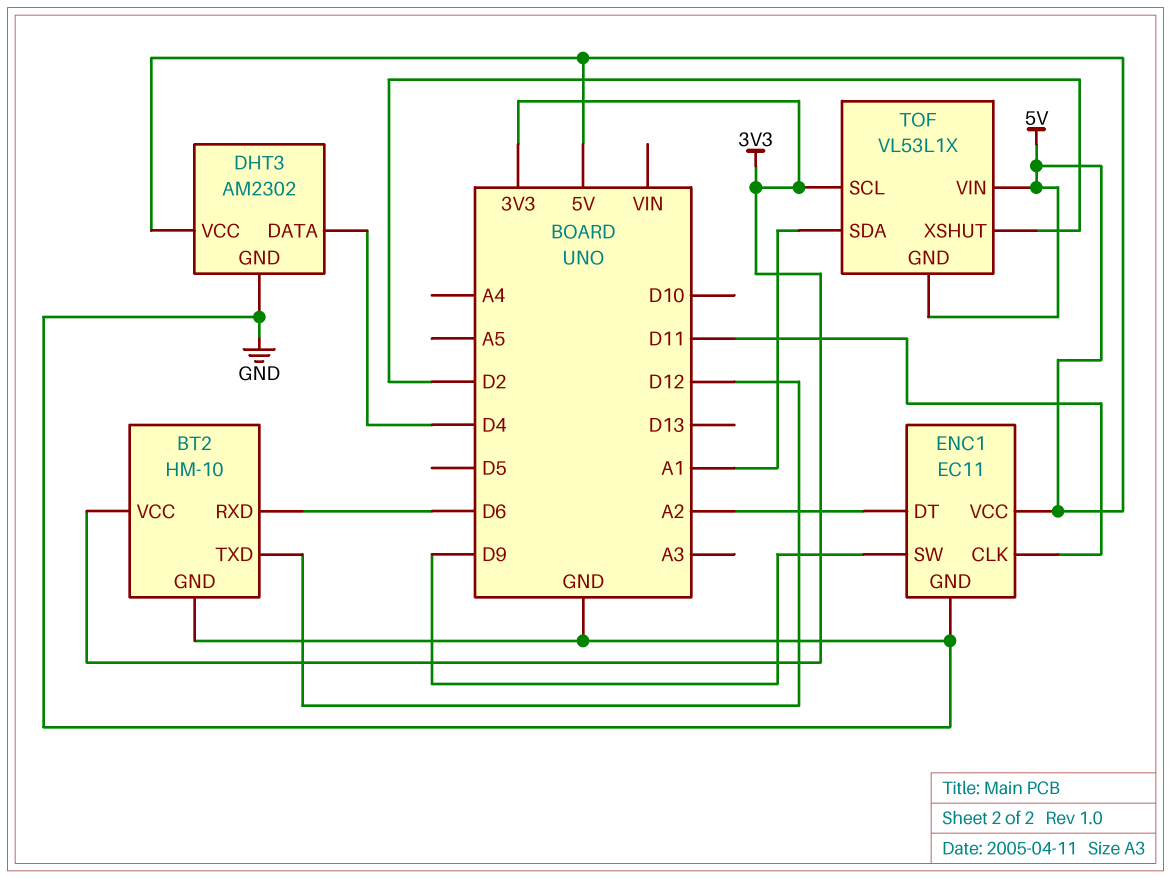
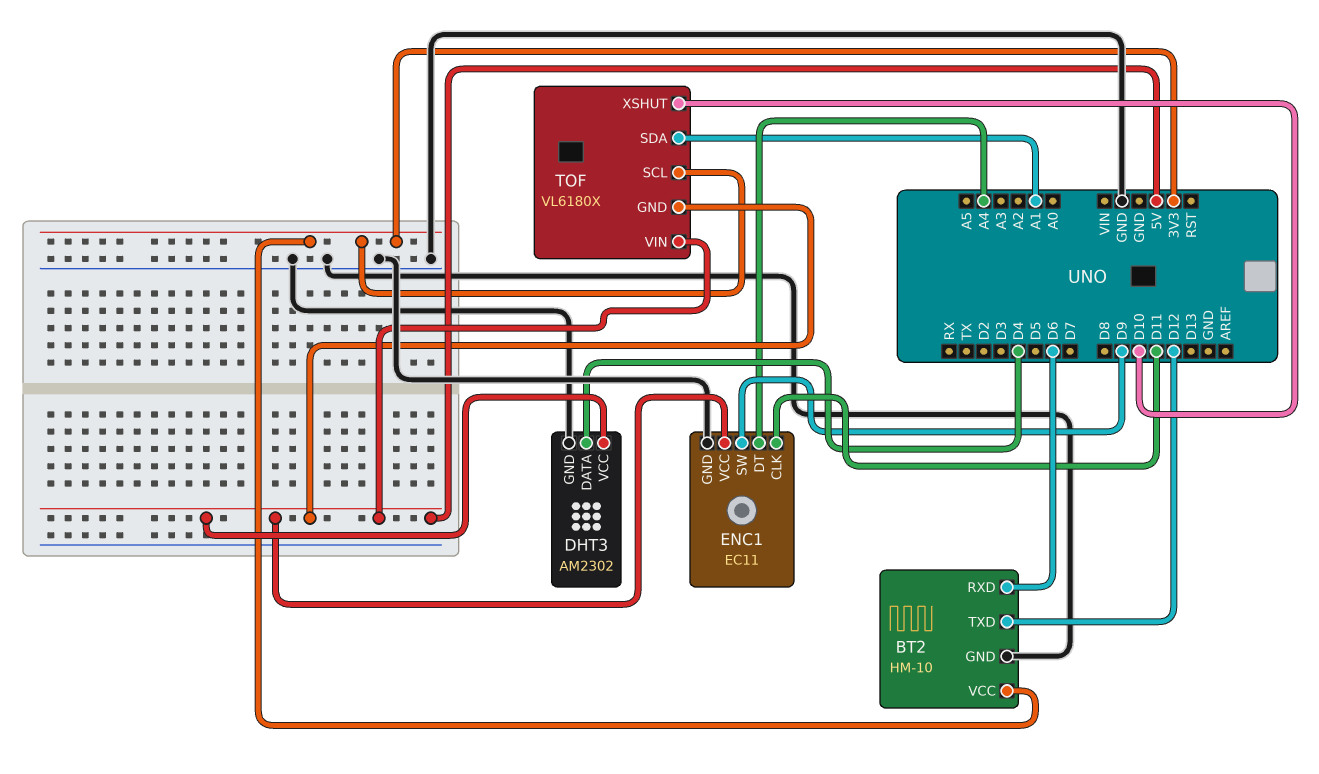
ENC1 pin DT: A2 -> A4
TOF: VL53L1X -> VL6180X
TOF pin XSHUT: D2 -> D10

